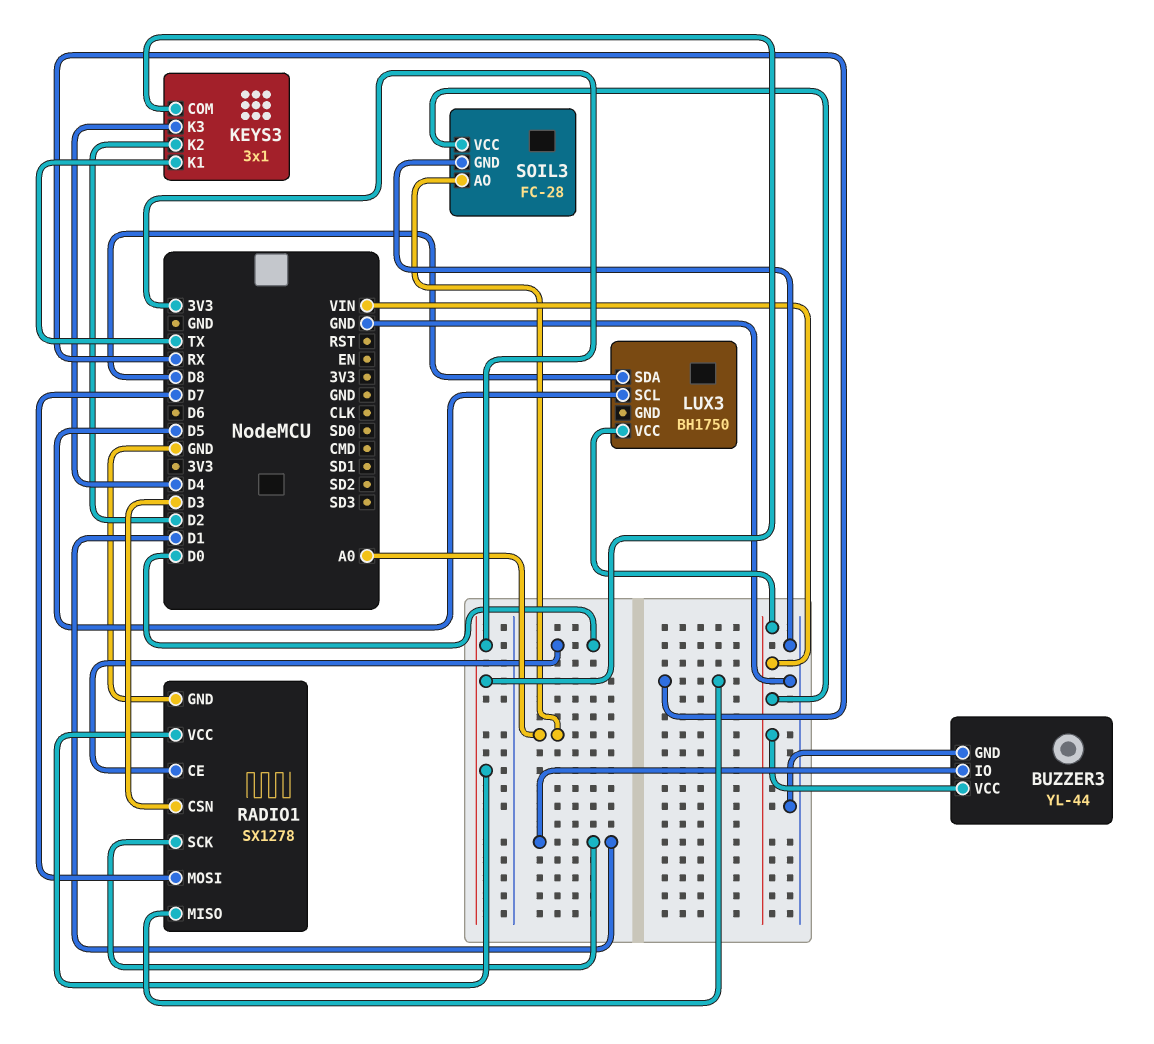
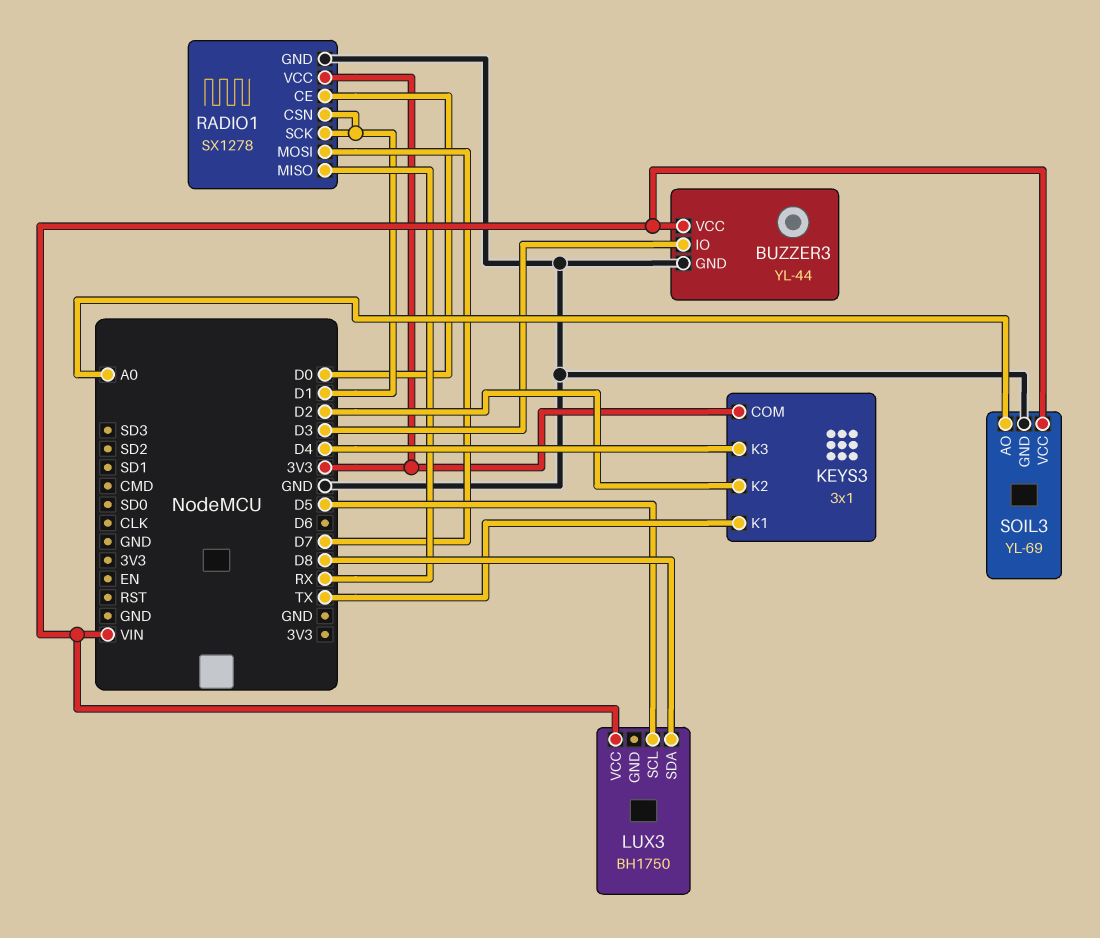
BUZZER3 pin IO: D1 -> D3
RADIO1 pin CSN: D3 -> D1
SOIL3: FC-28 -> YL-69

